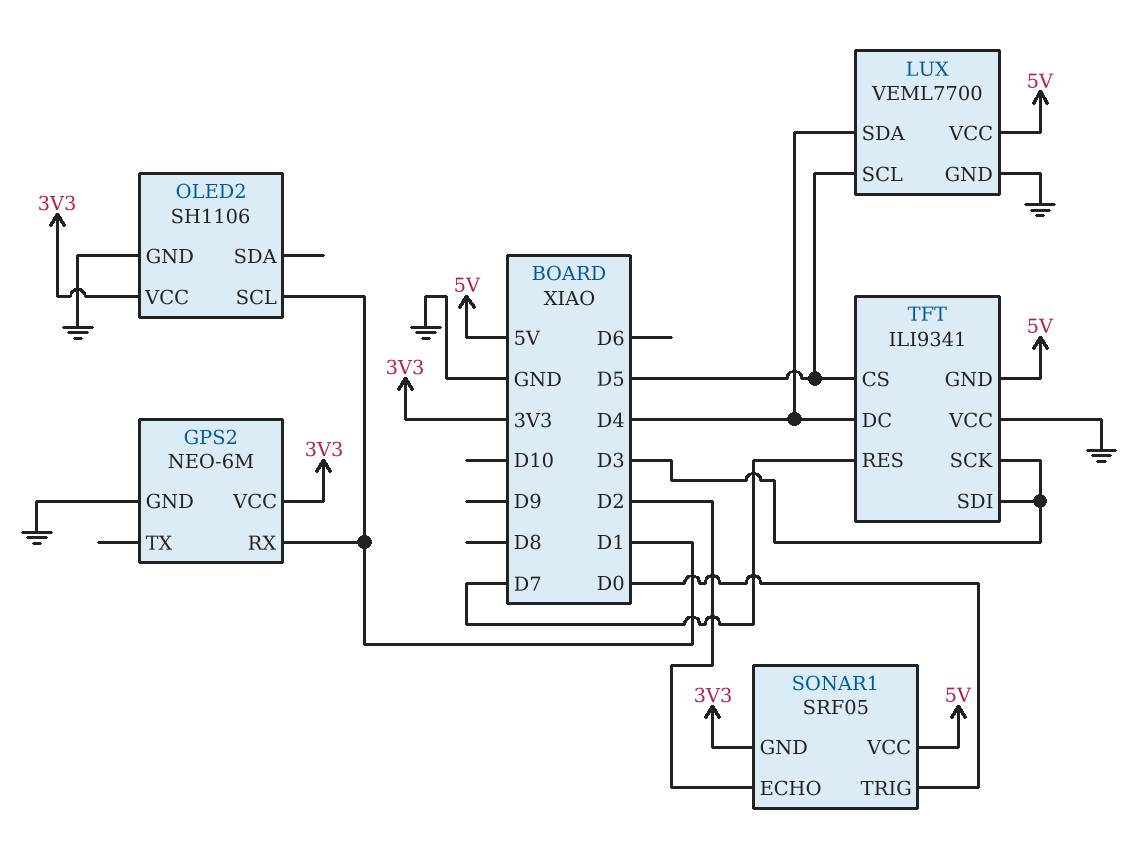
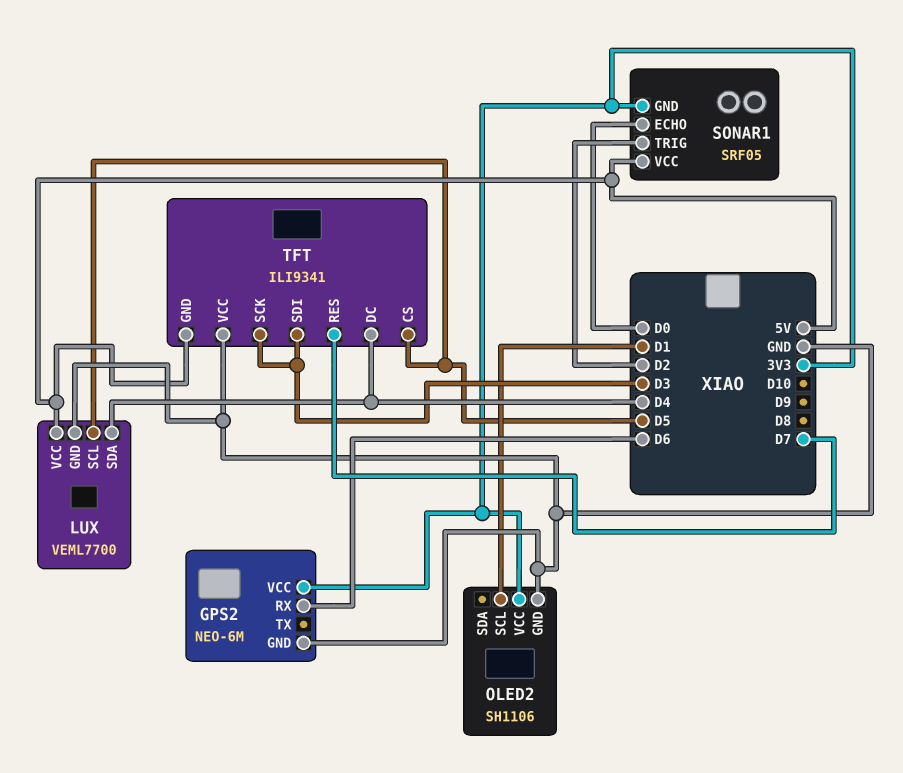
GPS2 pin RX: D1 -> D6
SONAR1 pin ECHO: D2 -> D0
SONAR1 pin TRIG: D0 -> D2

